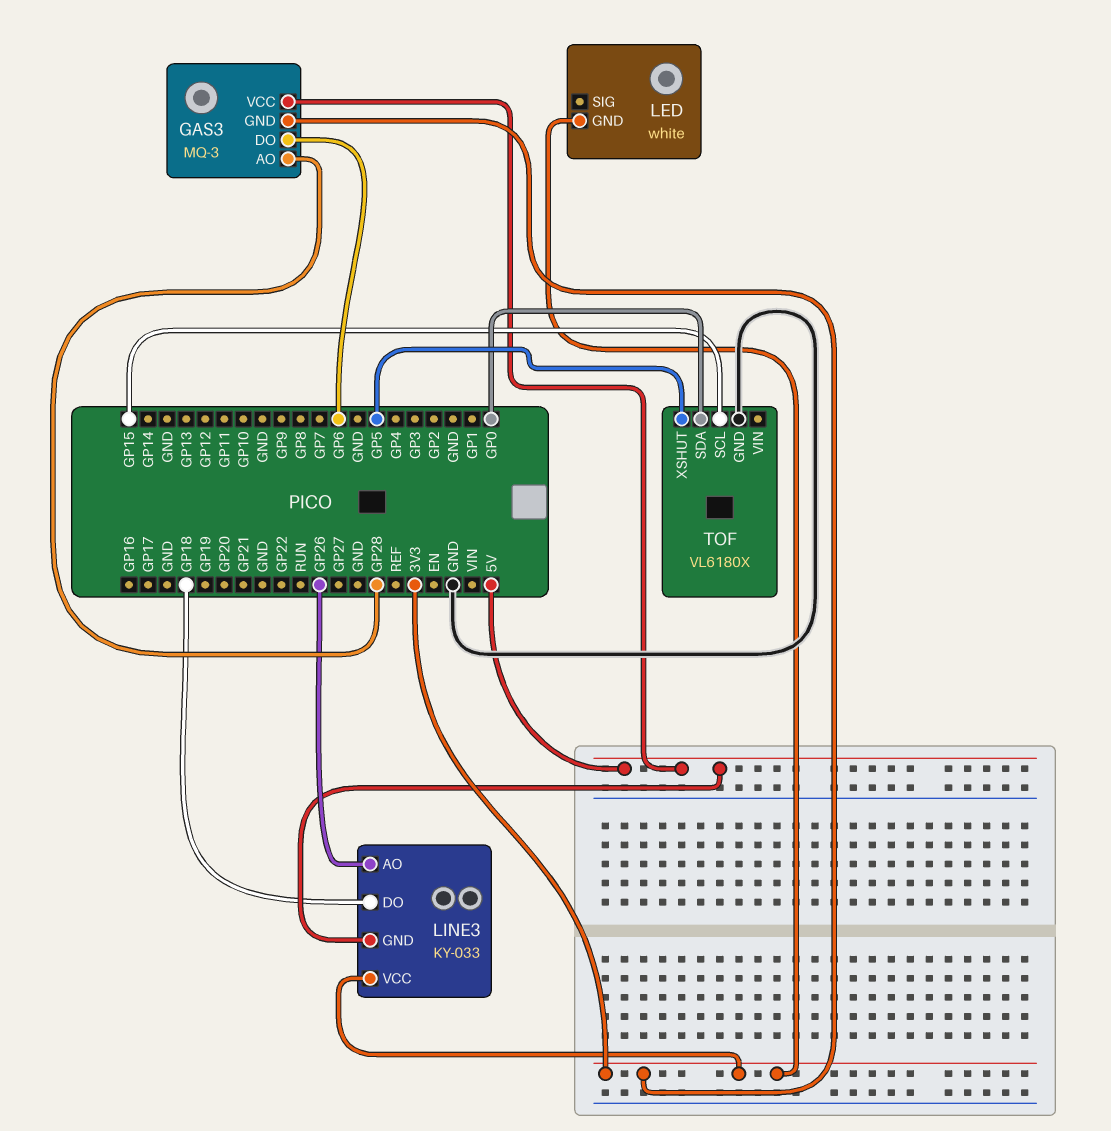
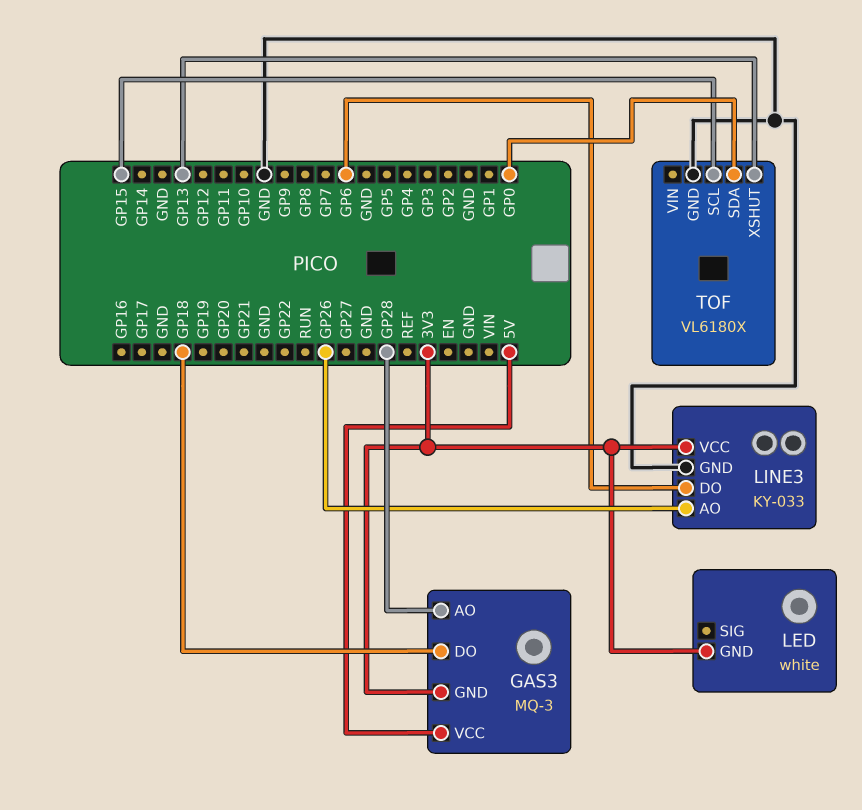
GAS3 pin DO: GP6 -> GP18
LINE3 pin DO: GP18 -> GP6
LINE3 pin GND: 5V -> GND
TOF pin XSHUT: GP5 -> GP13

